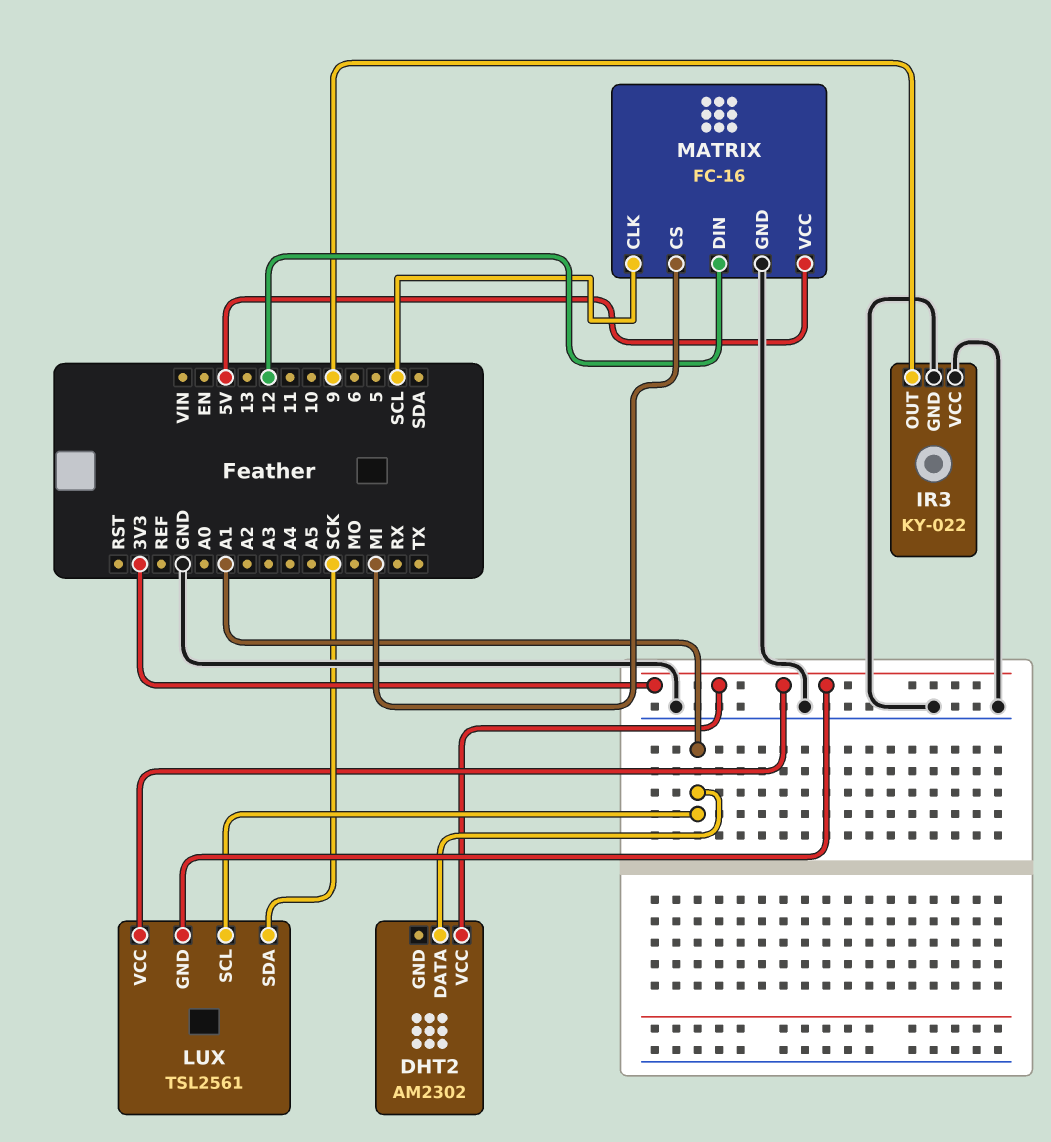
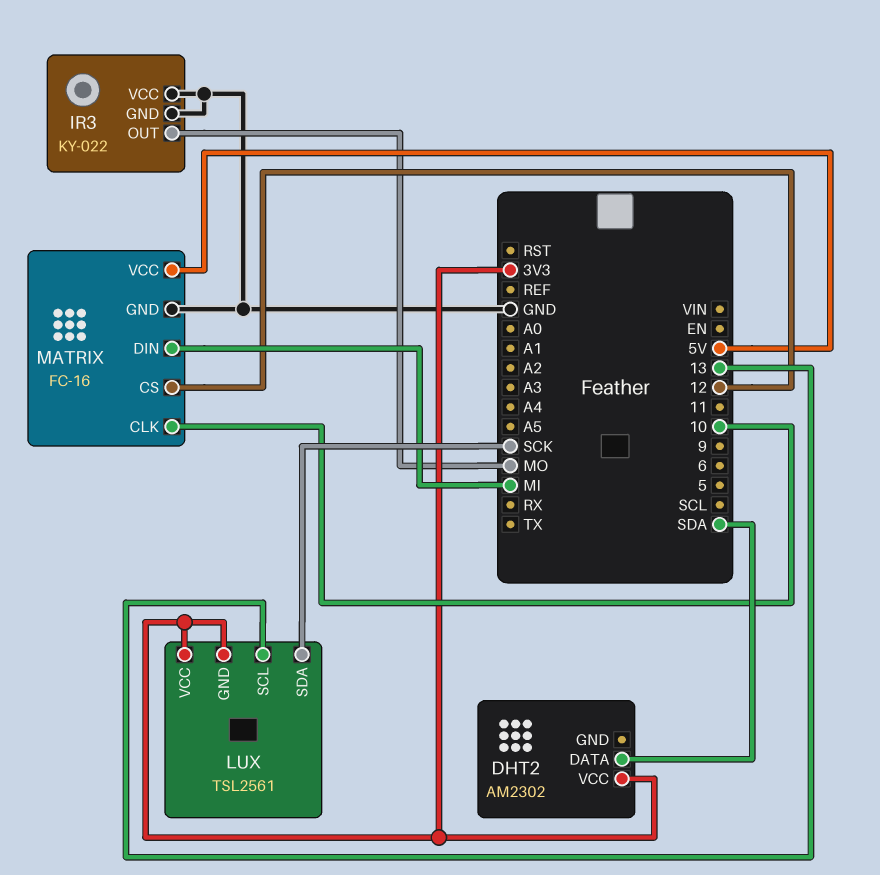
DHT2 pin DATA: A1 -> SDA
IR3 pin OUT: 9 -> MO
LUX pin SCL: A1 -> 13
MATRIX pin CLK: SCL -> 10
MATRIX pin CS: MI -> 12
MATRIX pin DIN: 12 -> MI

